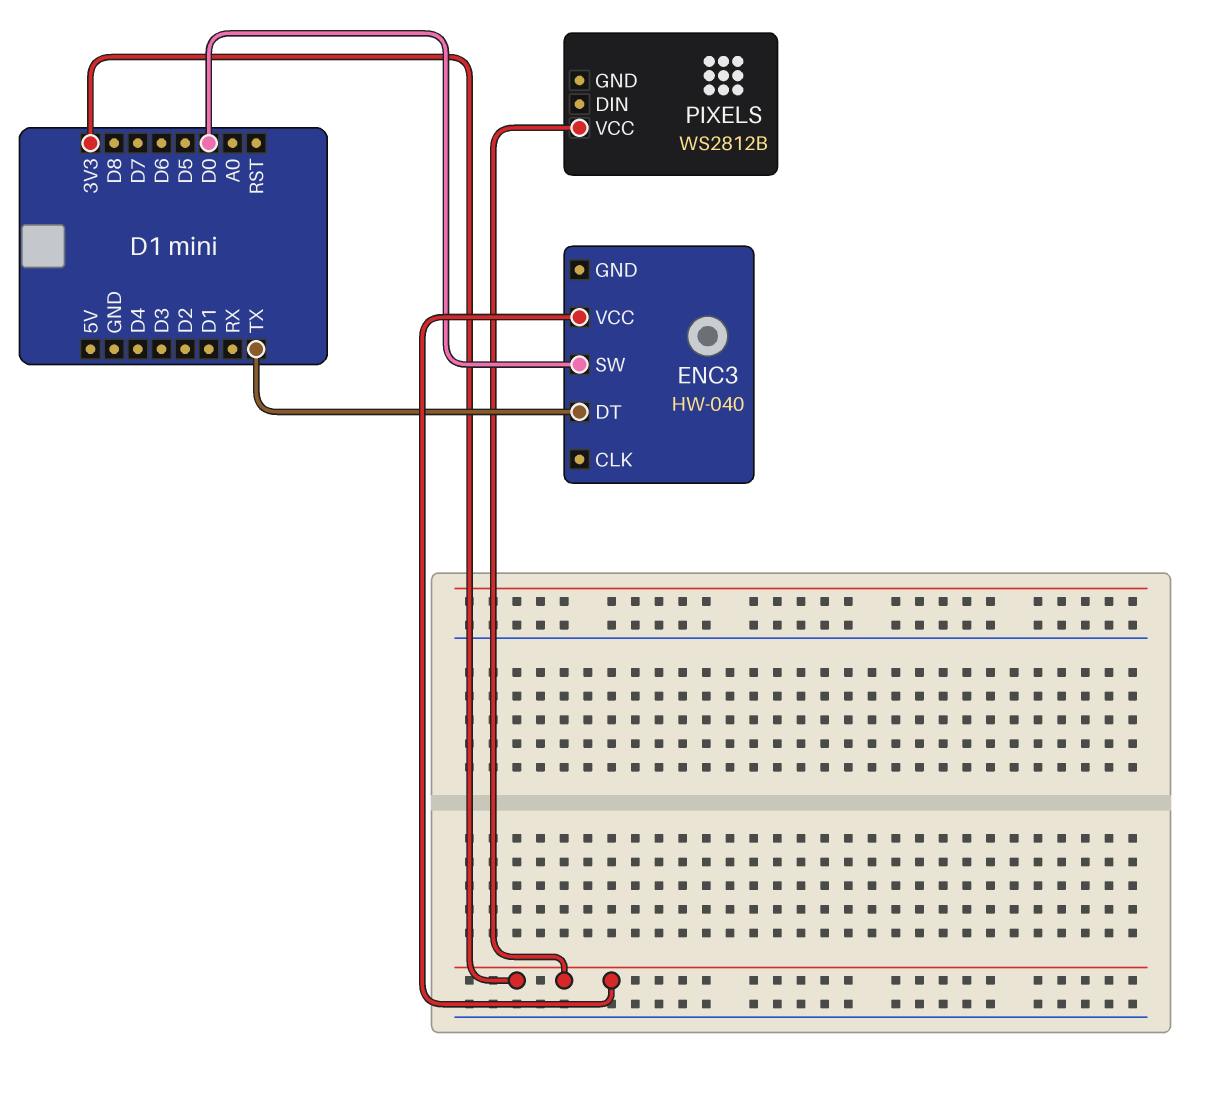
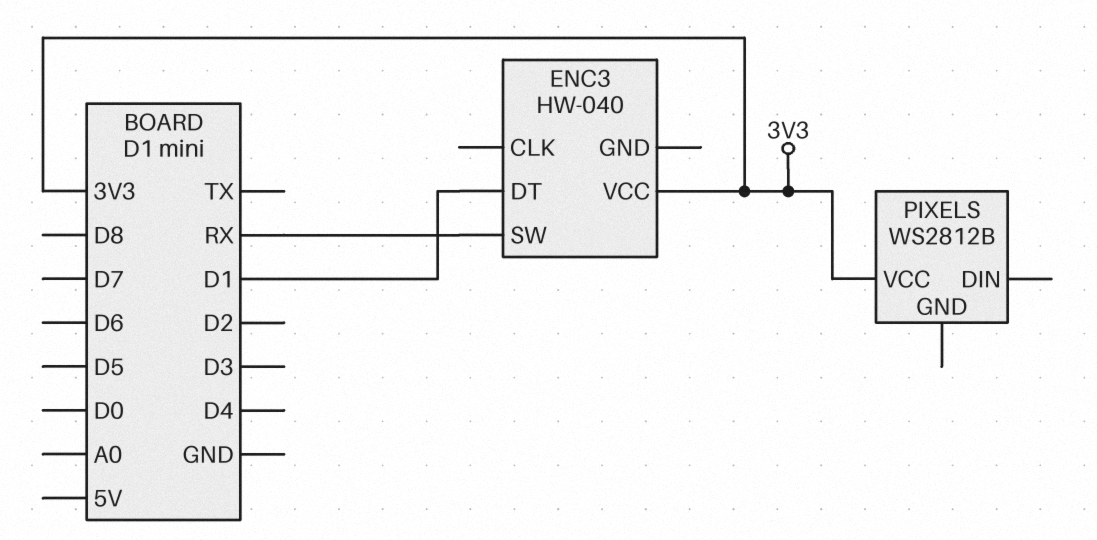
ENC3 pin DT: TX -> D1
ENC3 pin SW: D0 -> RX

